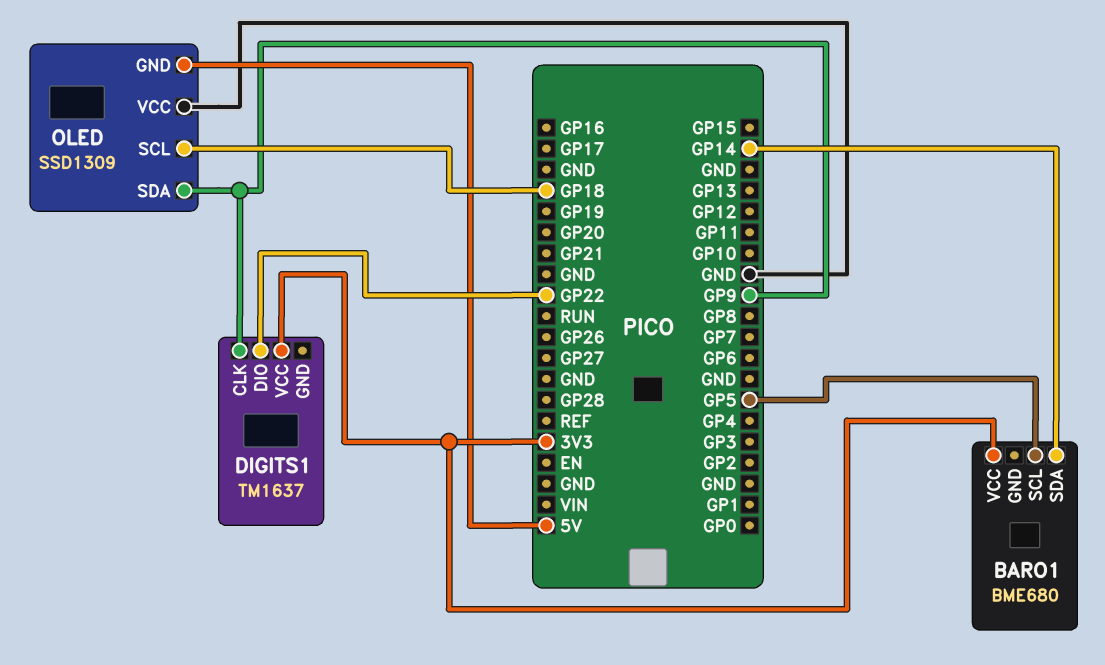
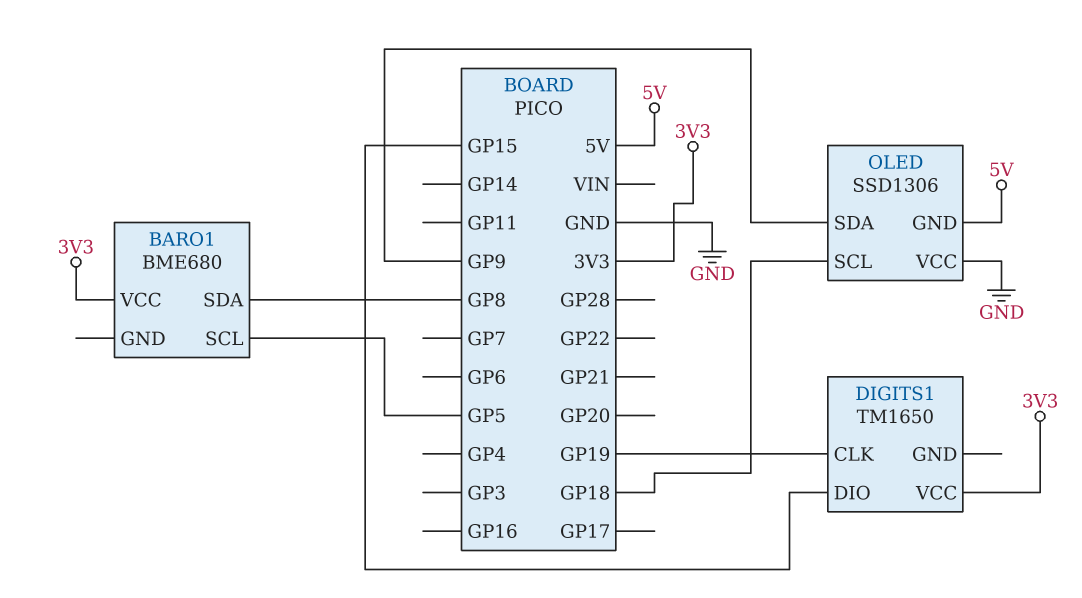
BARO1 pin SDA: GP14 -> GP8
DIGITS1: TM1637 -> TM1650
DIGITS1 pin CLK: GP9 -> GP19
DIGITS1 pin DIO: GP22 -> GP15
OLED: SSD1309 -> SSD1306

